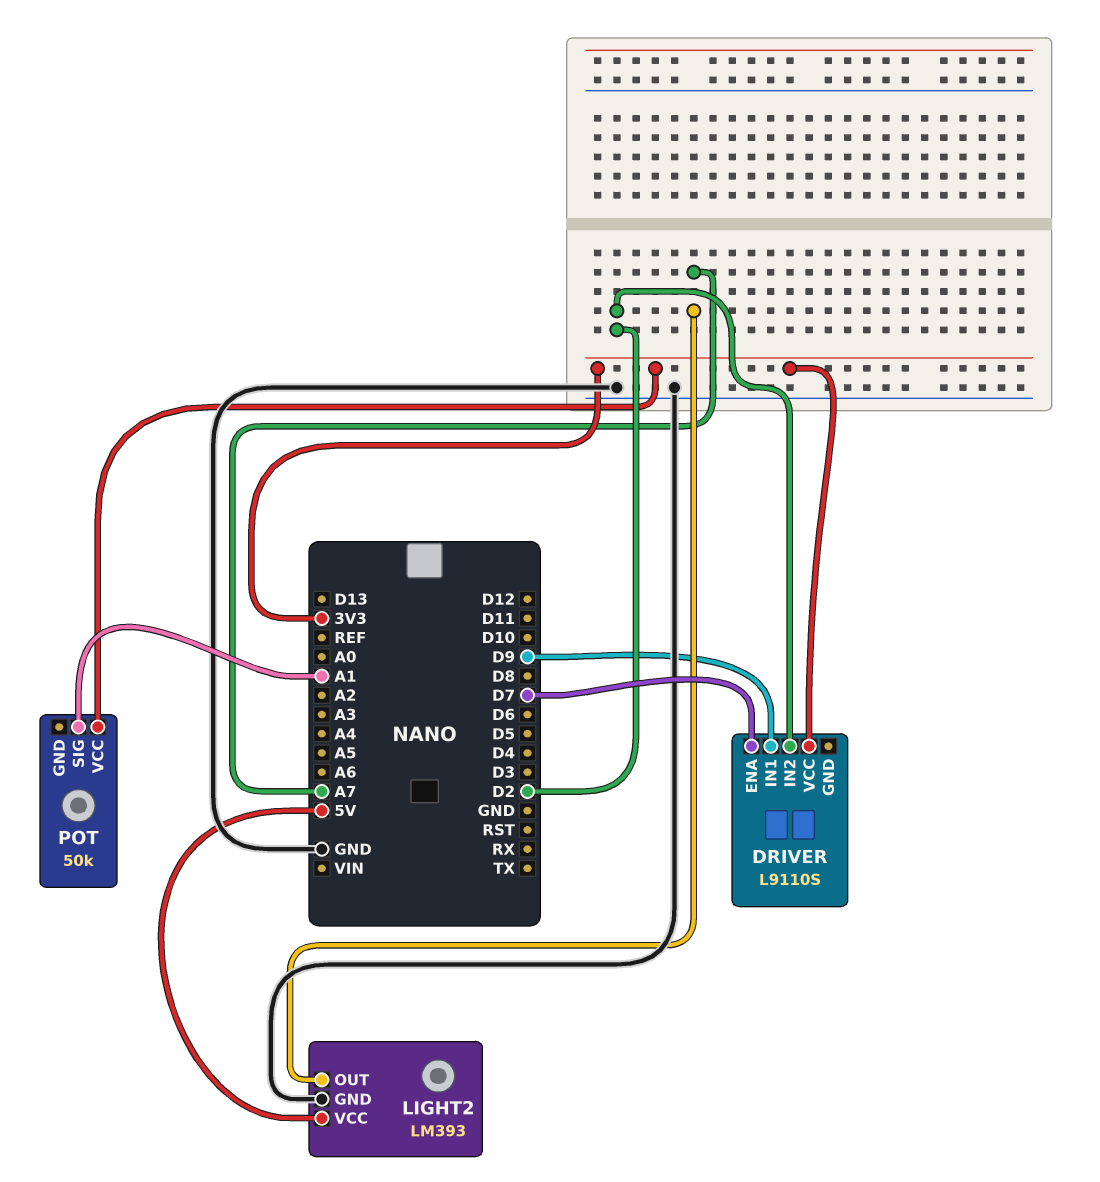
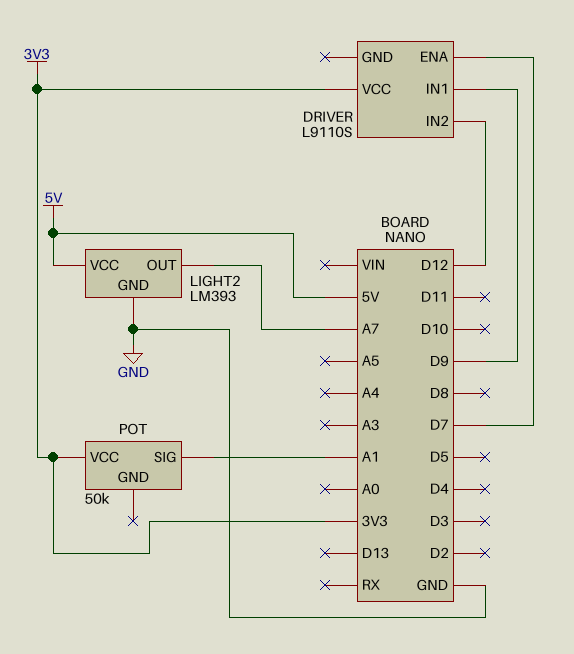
DRIVER pin IN2: D2 -> D12

